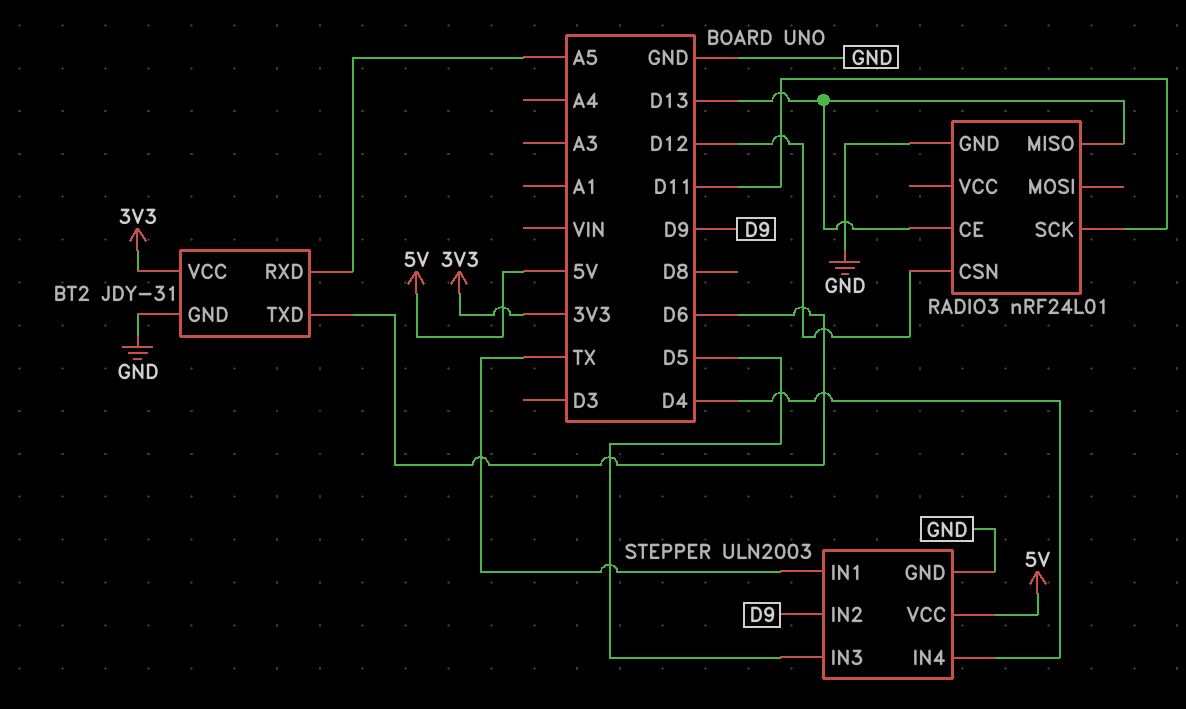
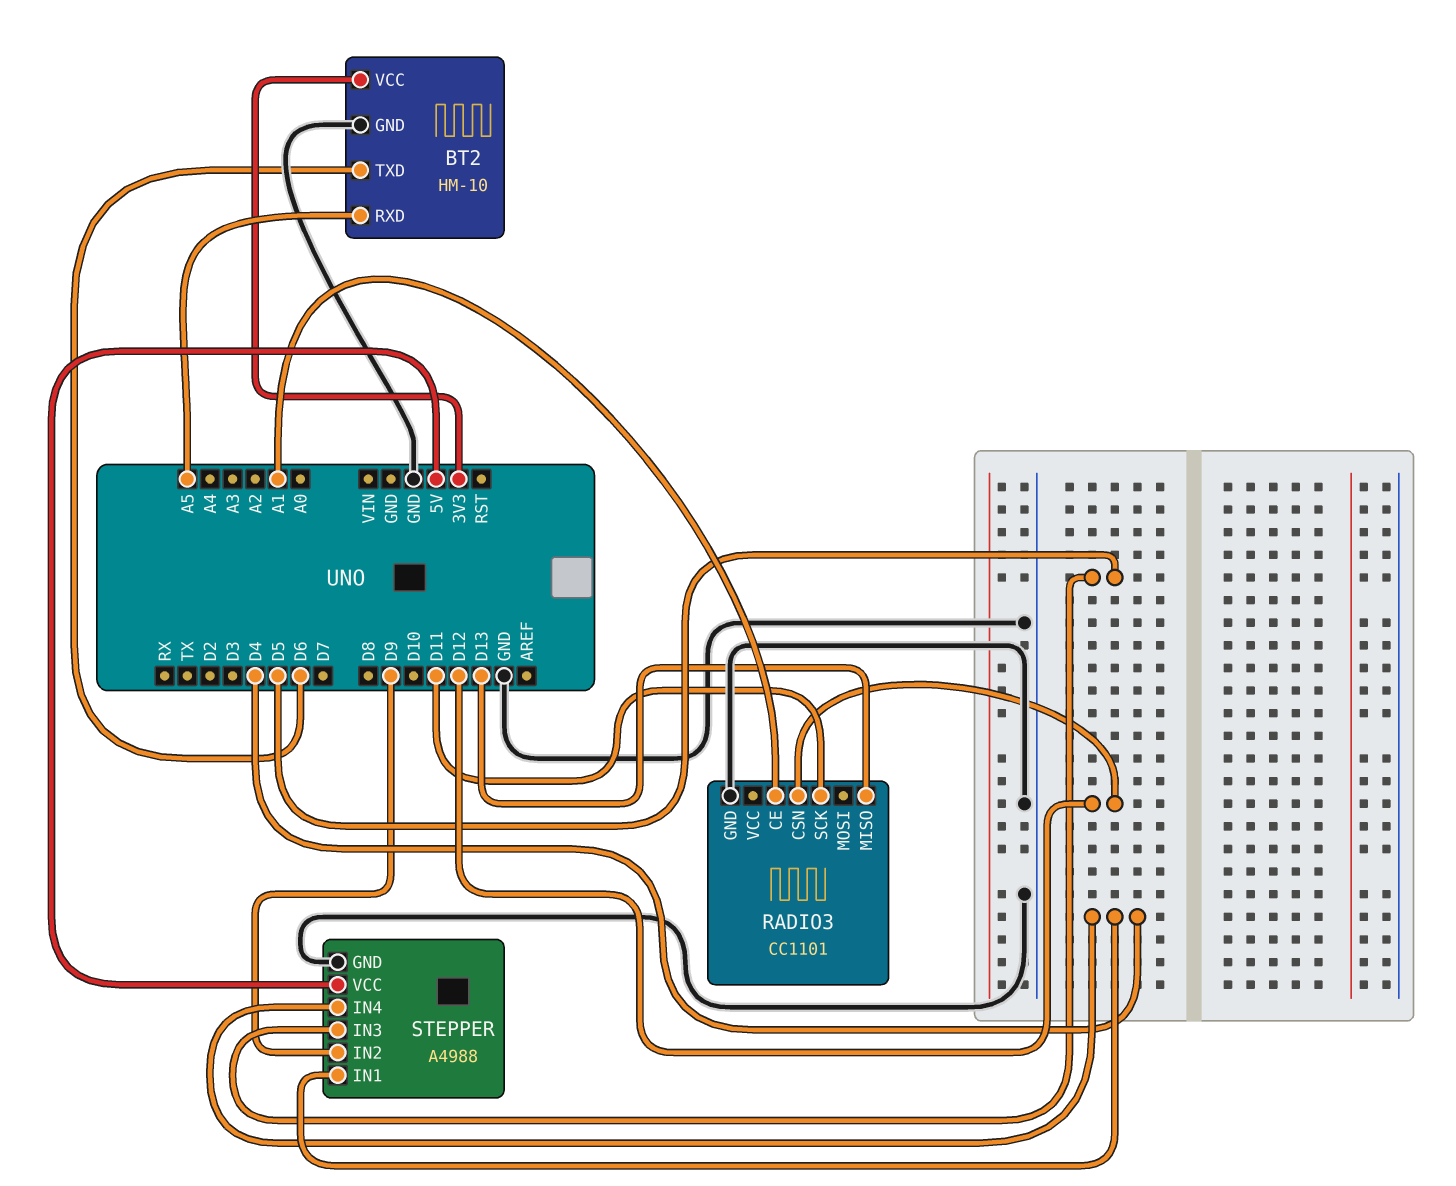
BT2: JDY-31 -> HM-10
RADIO3: nRF24L01 -> CC1101
RADIO3 pin CE: D13 -> A1
STEPPER: ULN2003 -> A4988
STEPPER pin IN1: TX -> D4

